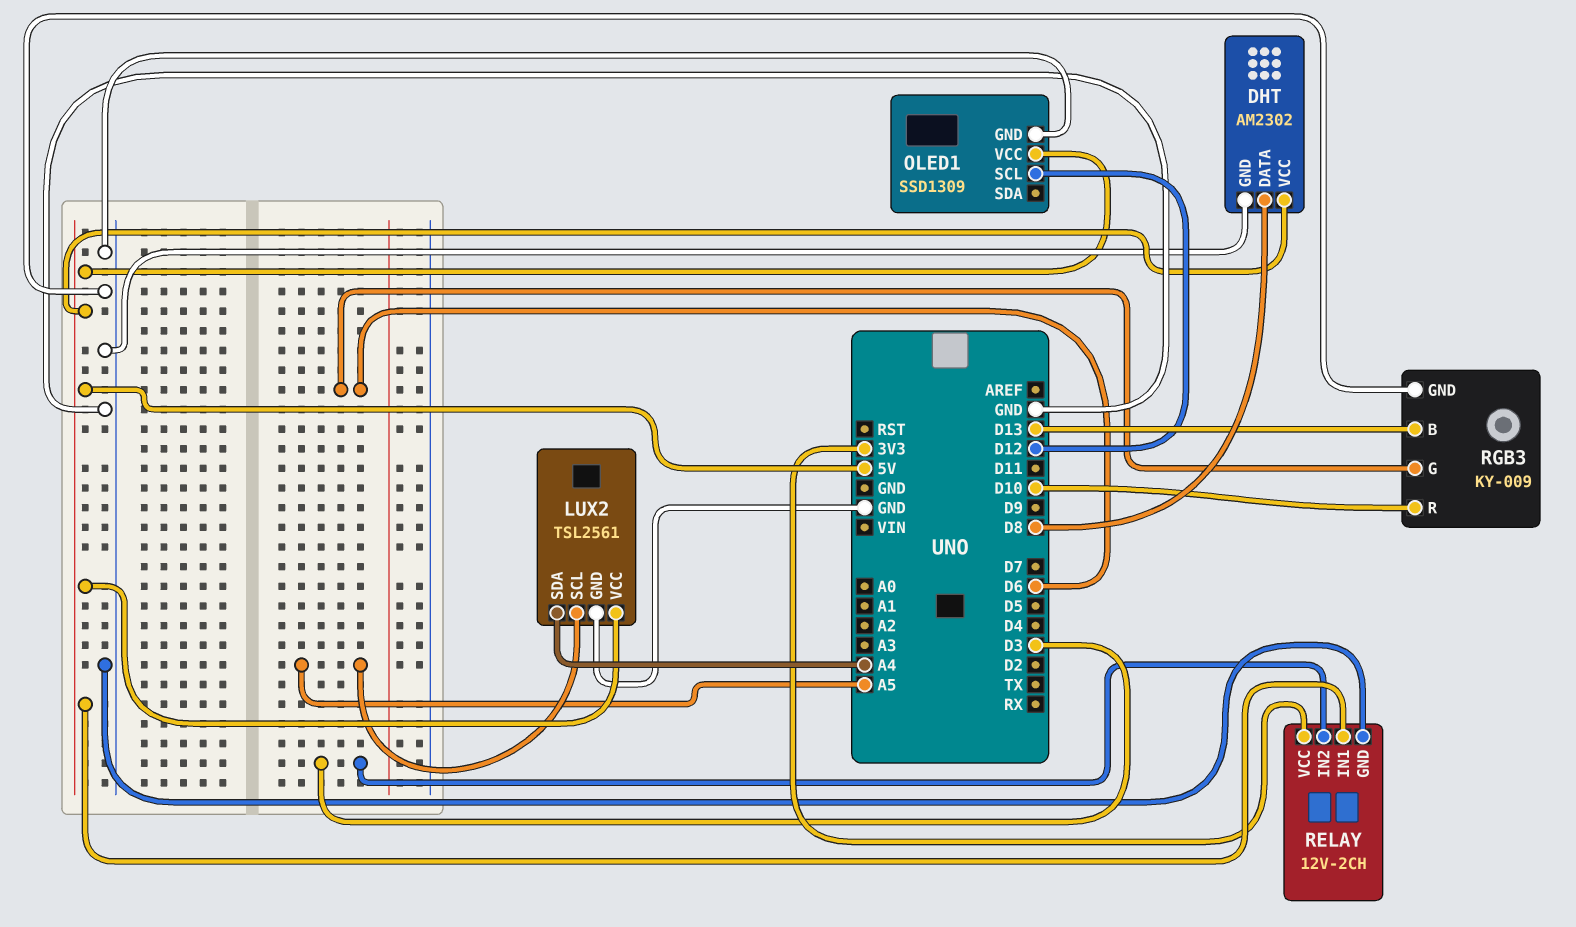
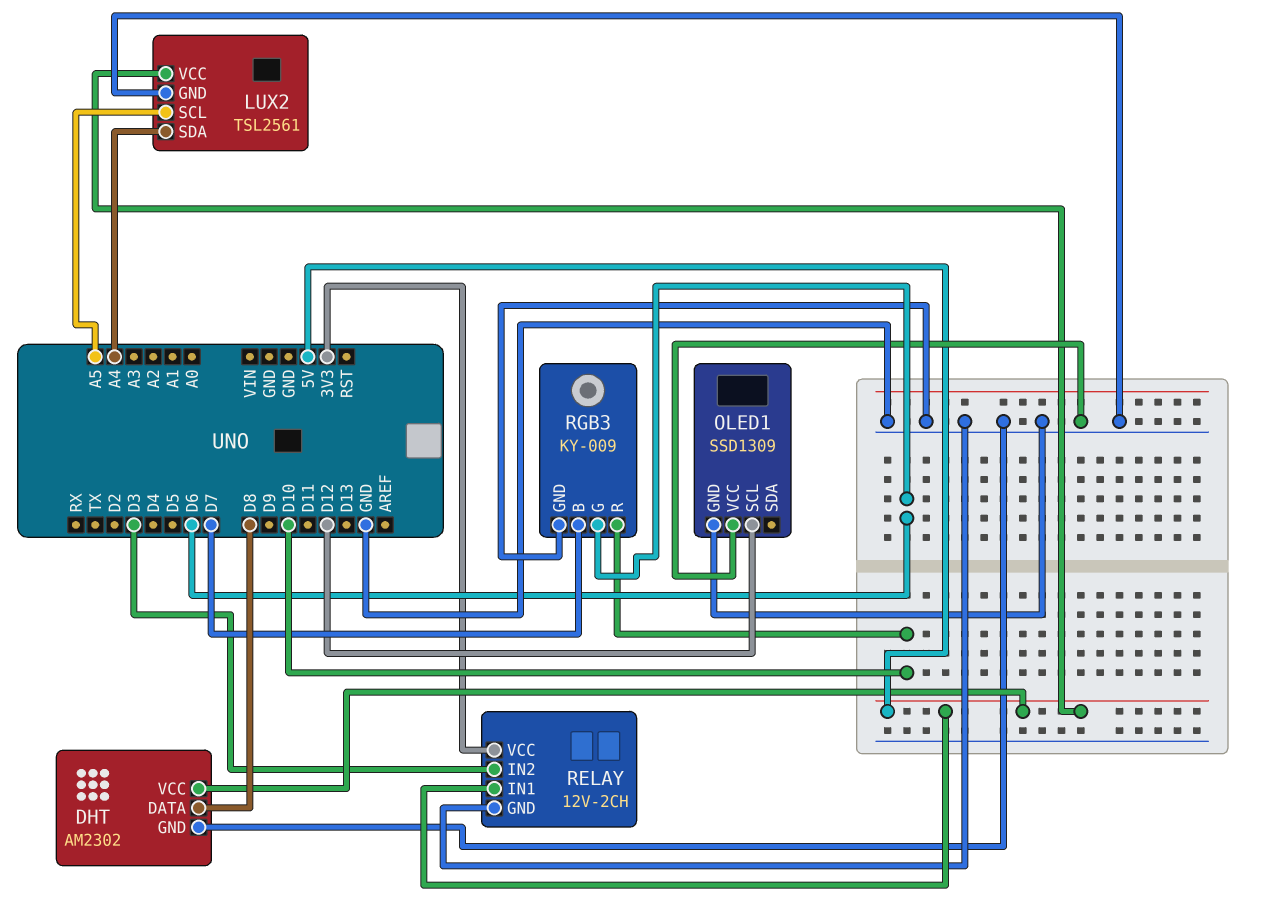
OLED1 pin VCC: 5V -> GND
RGB3 pin B: D13 -> D7

